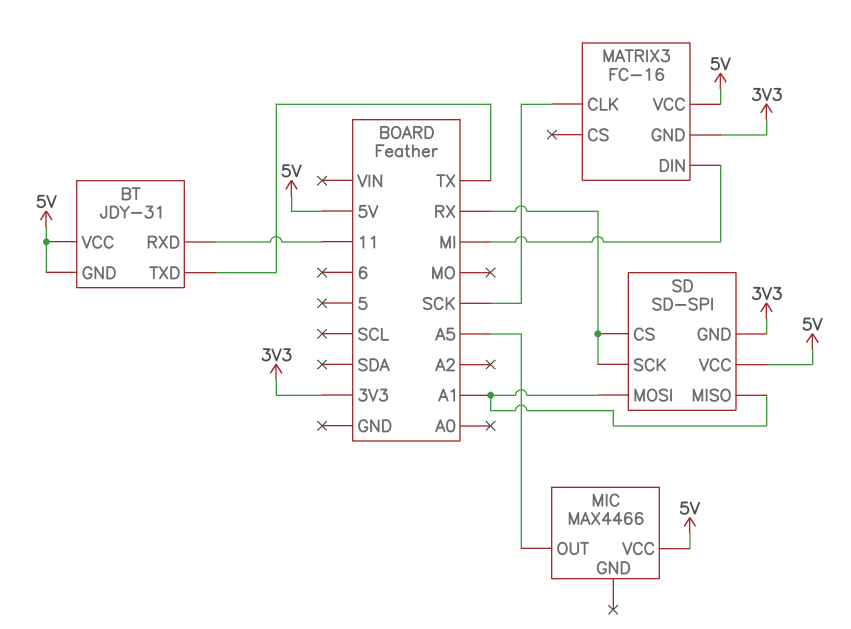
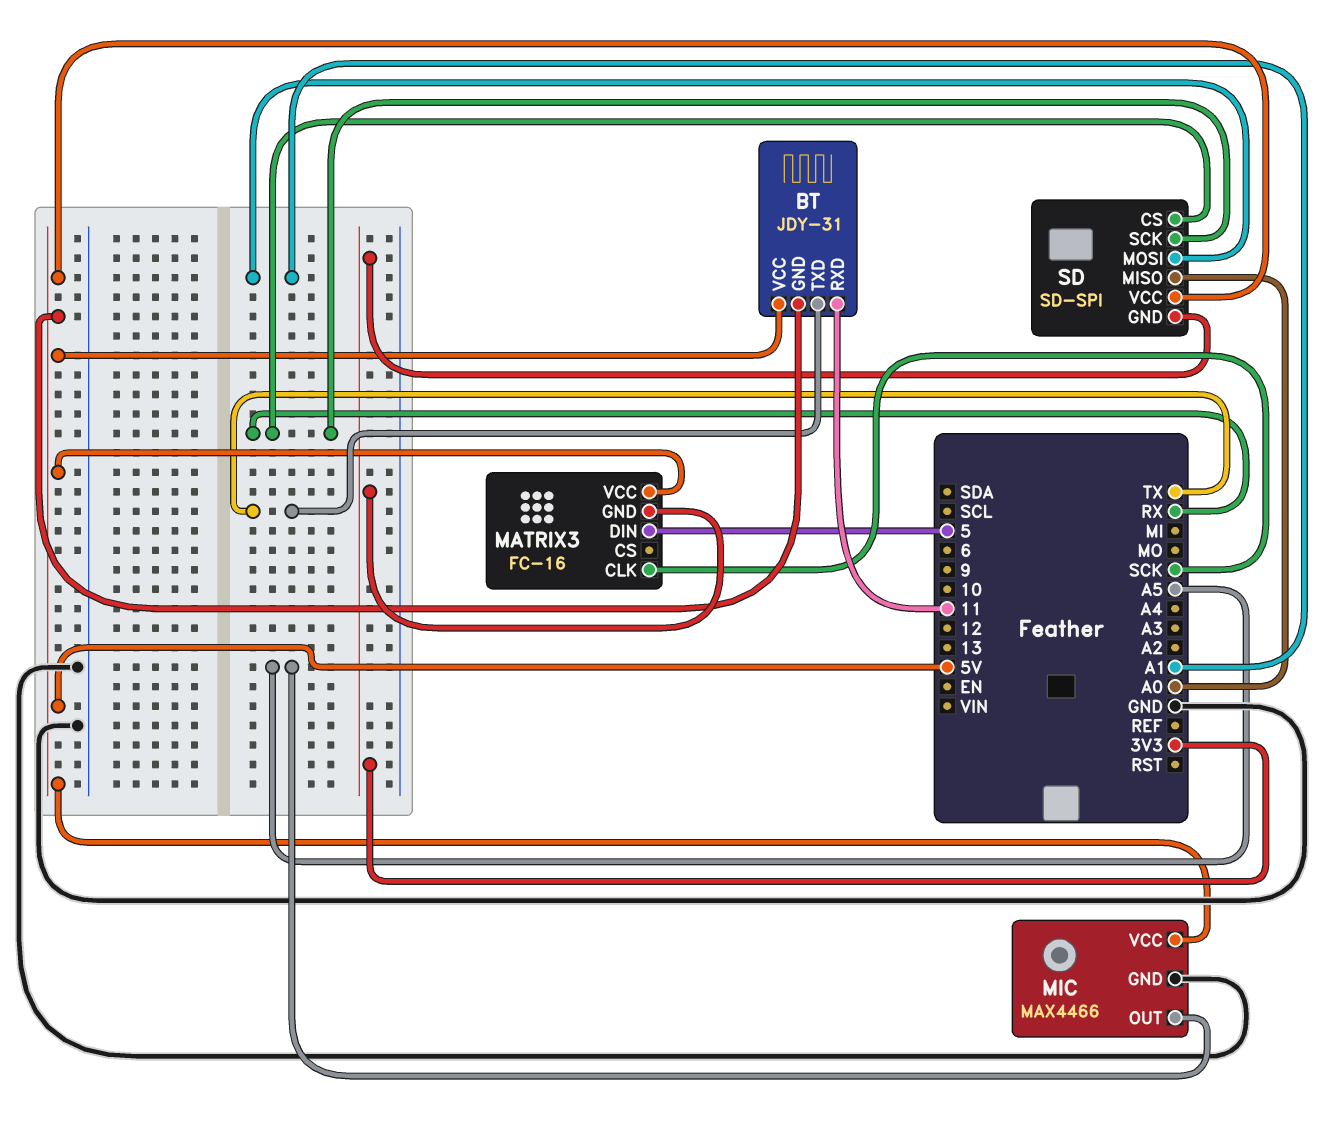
MATRIX3 pin DIN: MI -> 5
MIC pin GND: none -> GND
SD pin MISO: A1 -> A0

